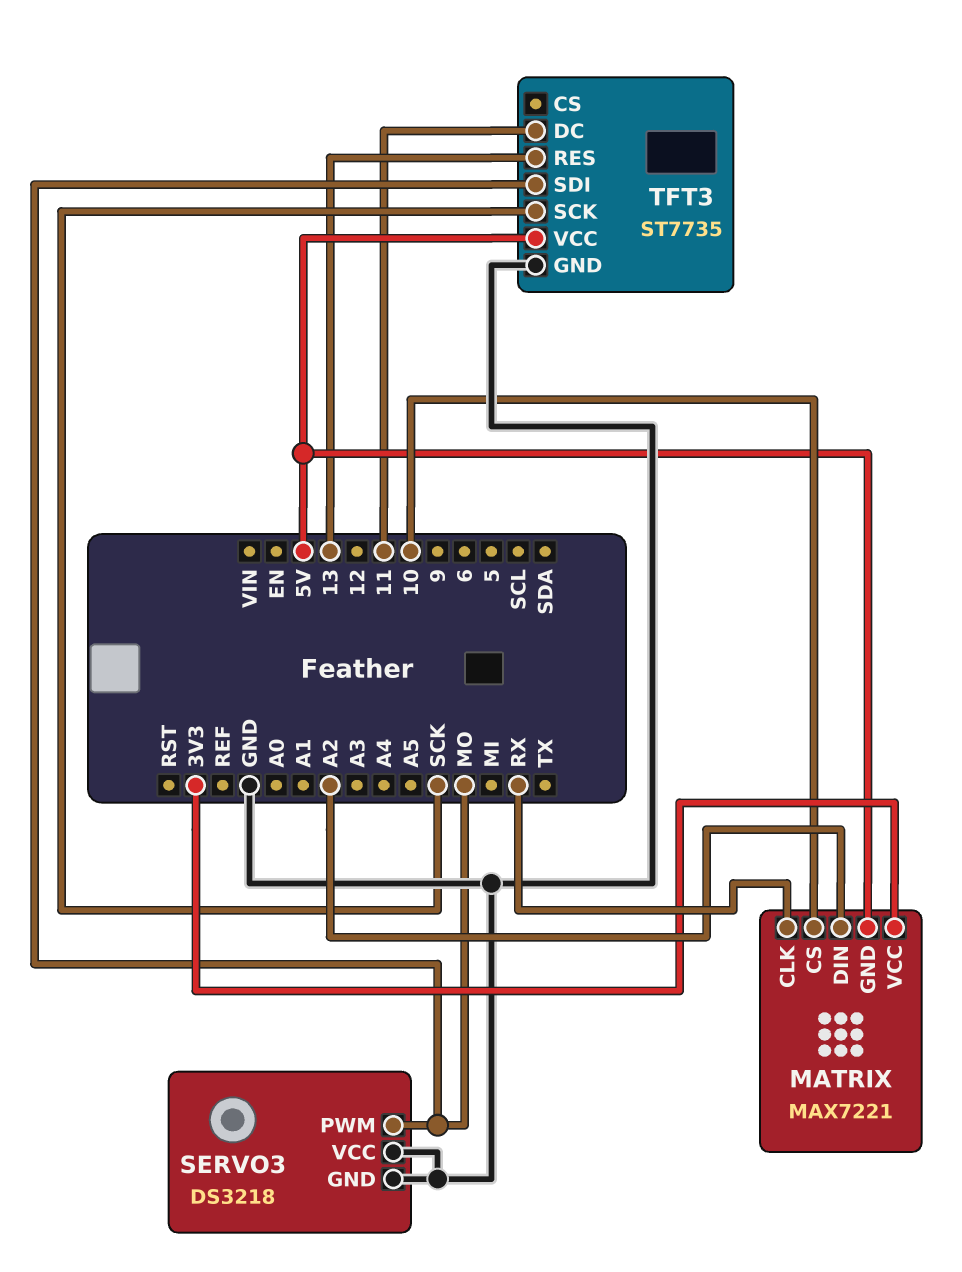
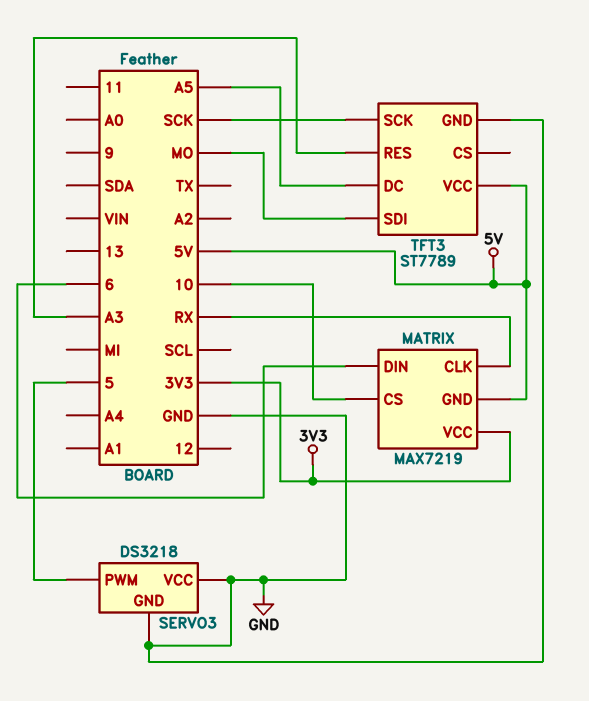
MATRIX: MAX7221 -> MAX7219
MATRIX pin DIN: A2 -> 6
SERVO3 pin PWM: MO -> 5
TFT3: ST7735 -> ST7789
TFT3 pin DC: 11 -> A5
TFT3 pin RES: 13 -> A3

